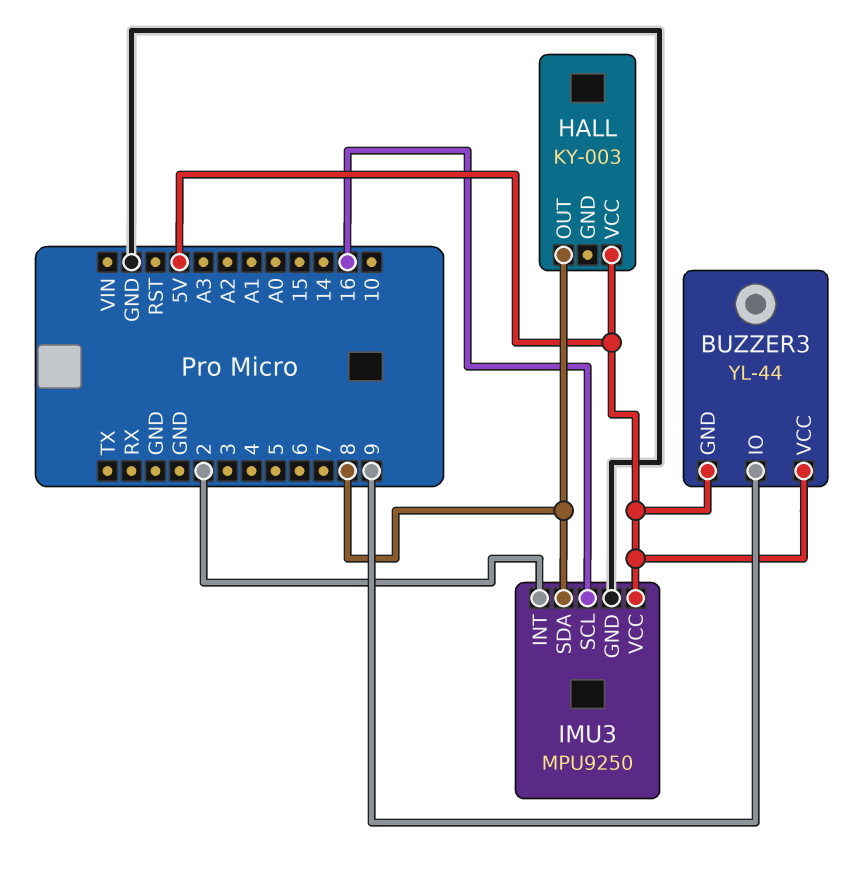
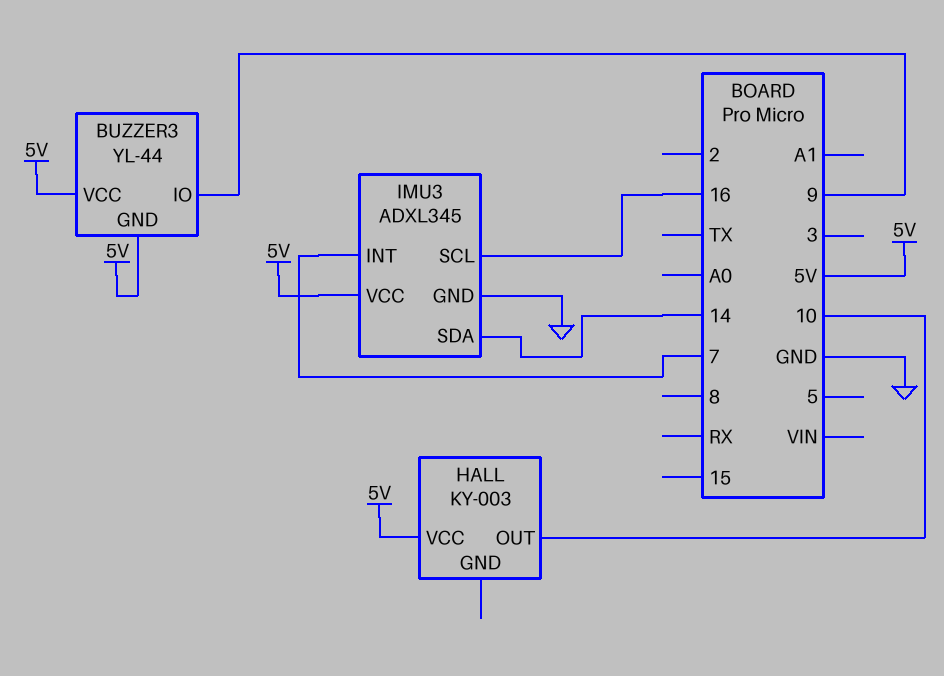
HALL pin OUT: 8 -> 10
IMU3: MPU9250 -> ADXL345
IMU3 pin INT: 2 -> 7
IMU3 pin SDA: 8 -> 14

